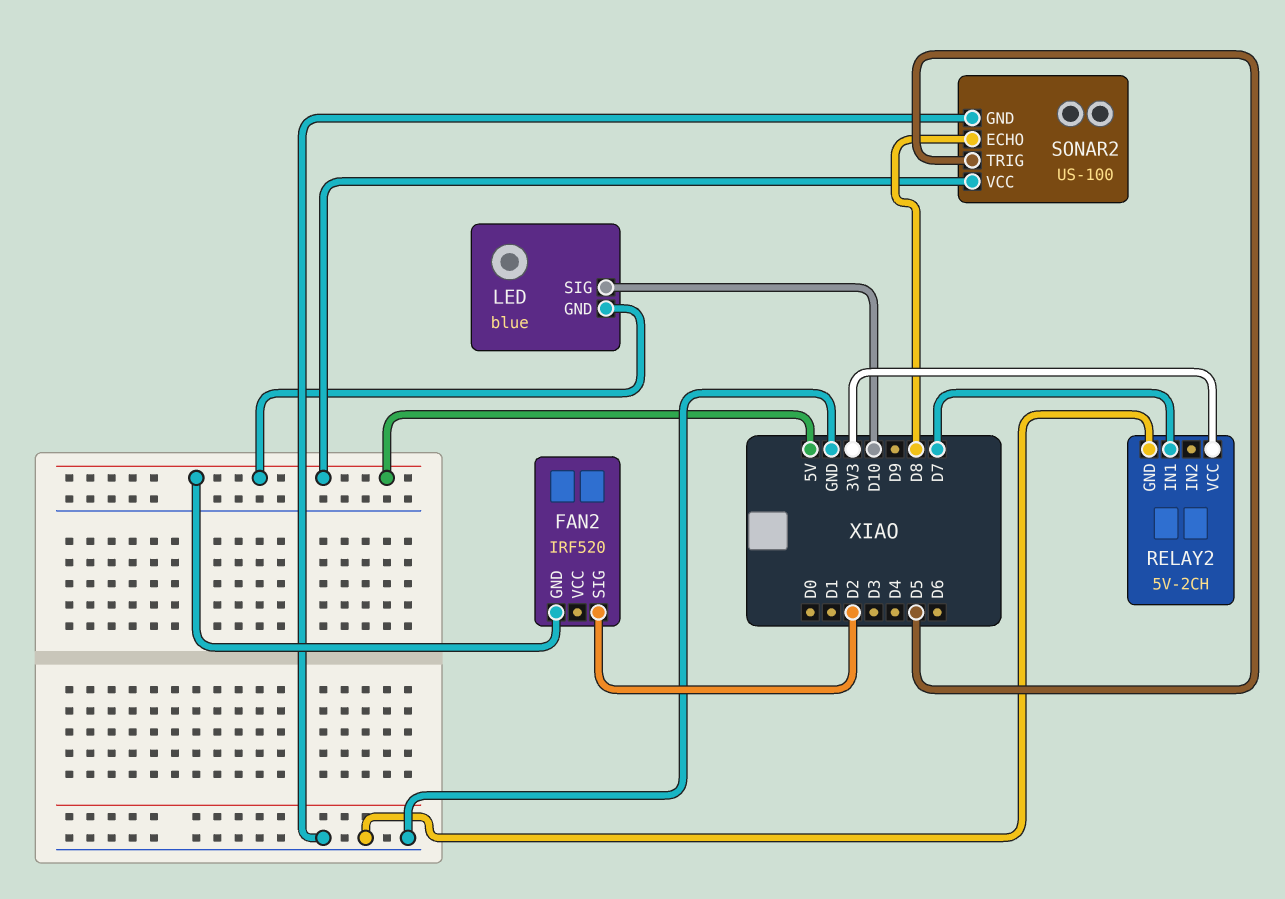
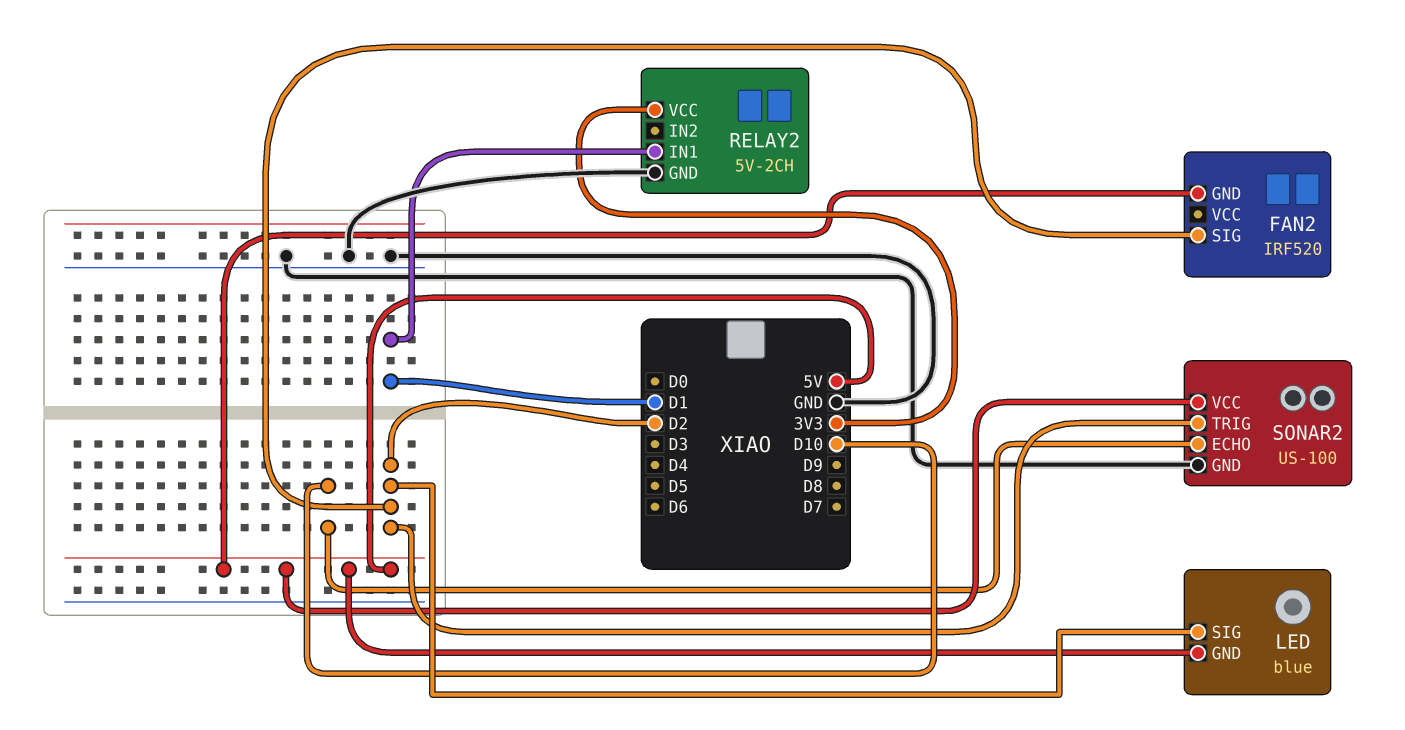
LED pin SIG: D10 -> D2
RELAY2 pin IN1: D7 -> D1
SONAR2 pin ECHO: D8 -> D10
SONAR2 pin TRIG: D5 -> D2

